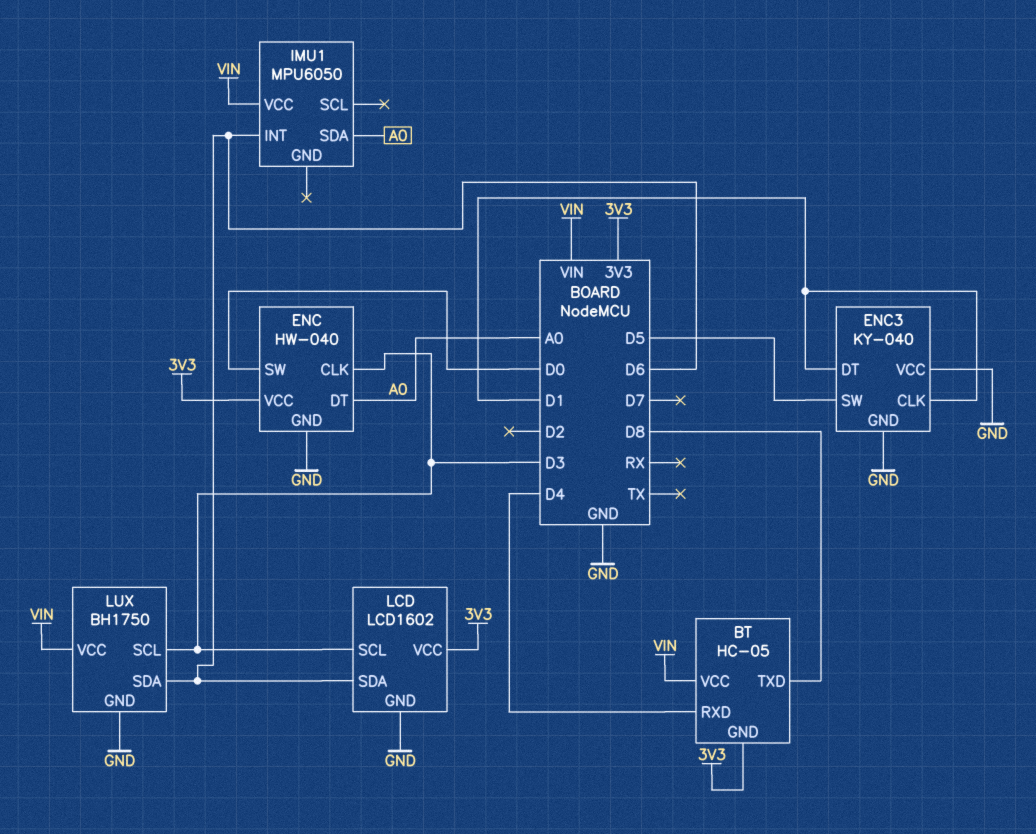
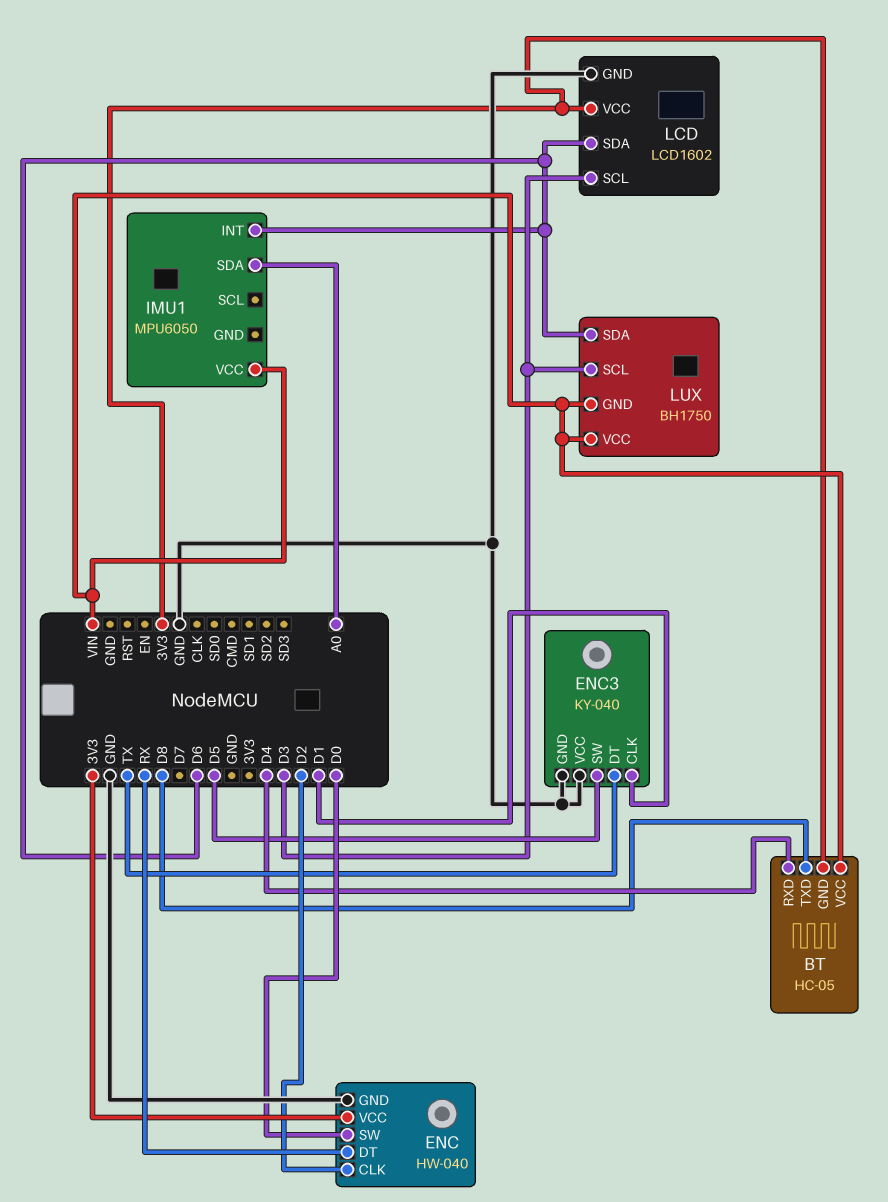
ENC pin CLK: D3 -> D2
ENC pin DT: A0 -> RX
ENC3 pin DT: D1 -> TX
LUX pin GND: GND -> VIN

